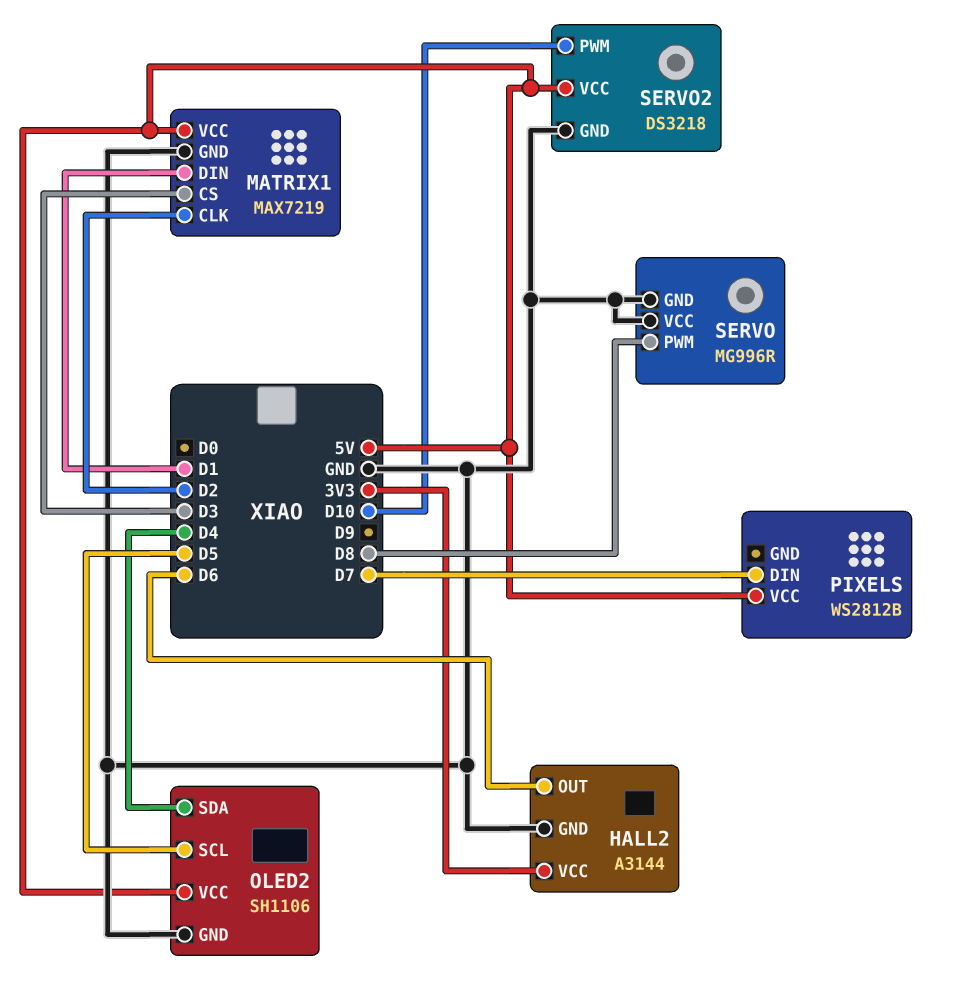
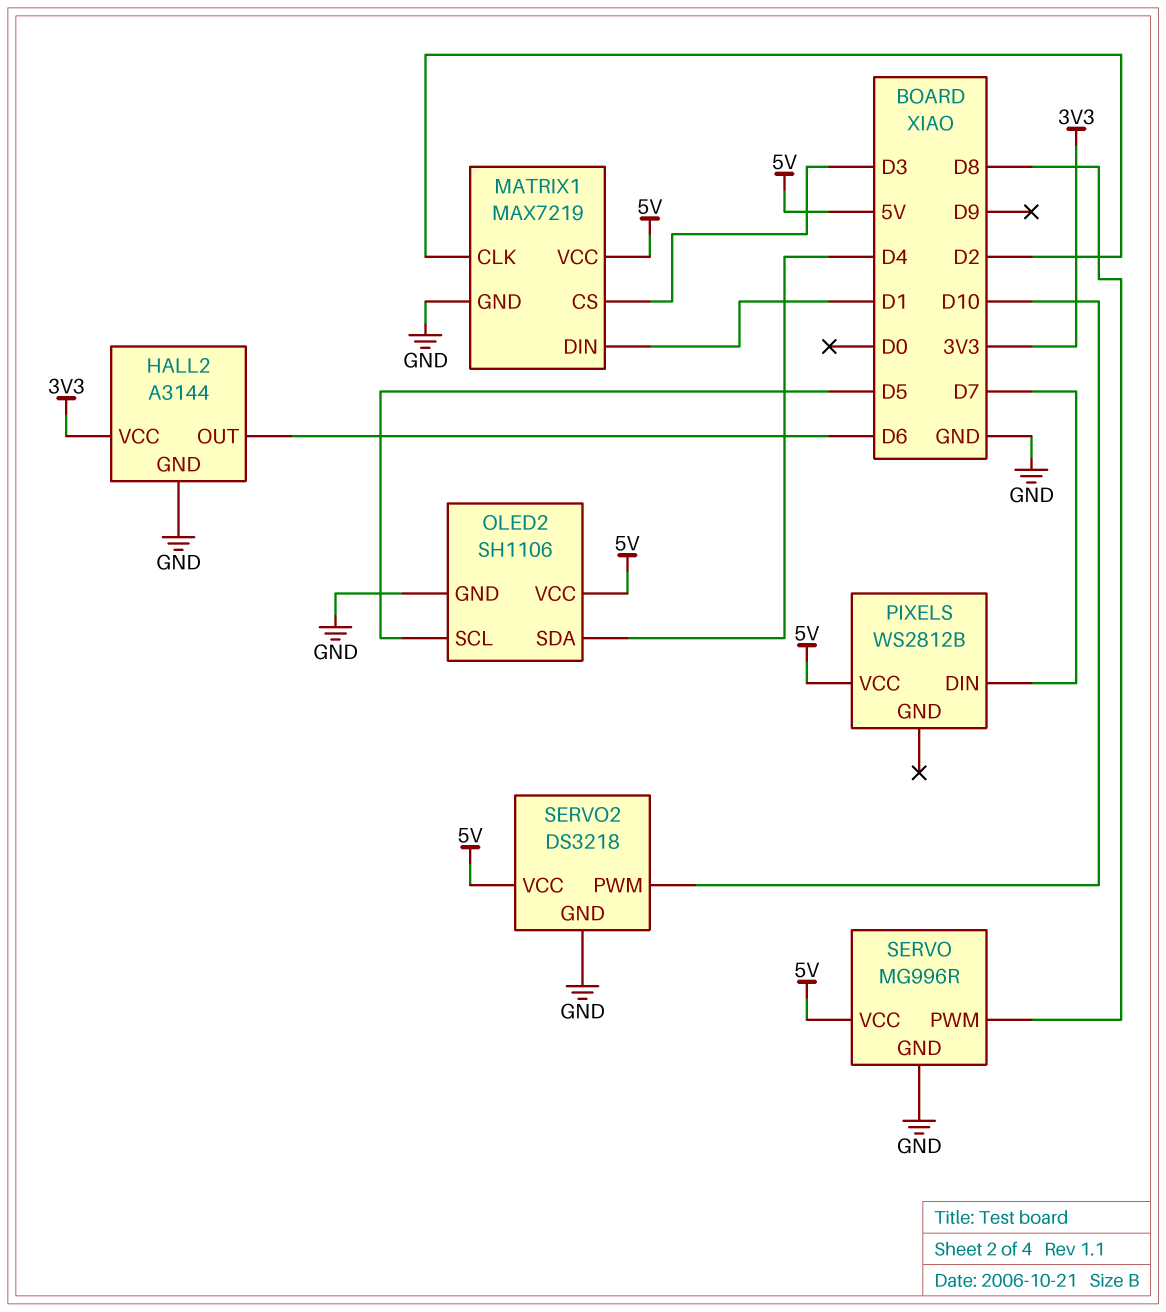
SERVO pin VCC: GND -> 5V

